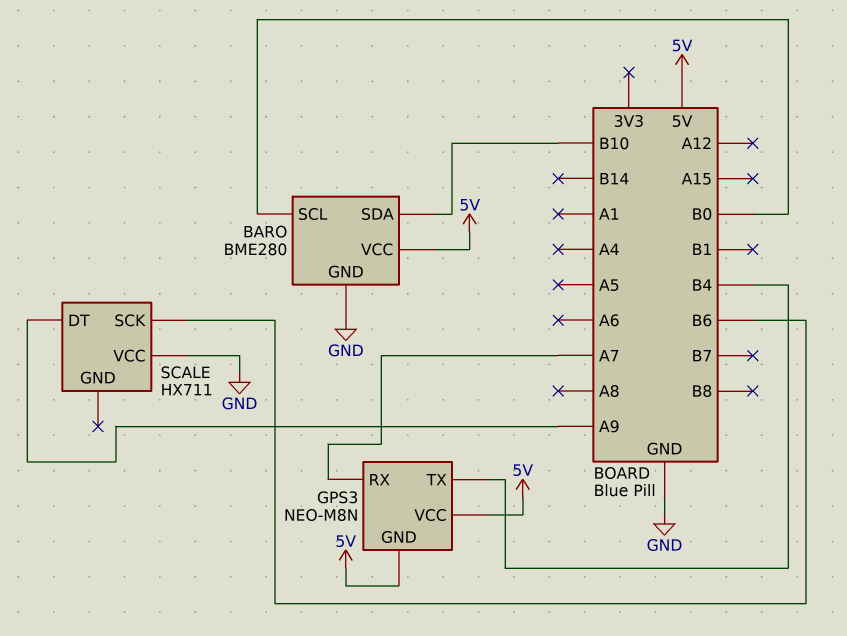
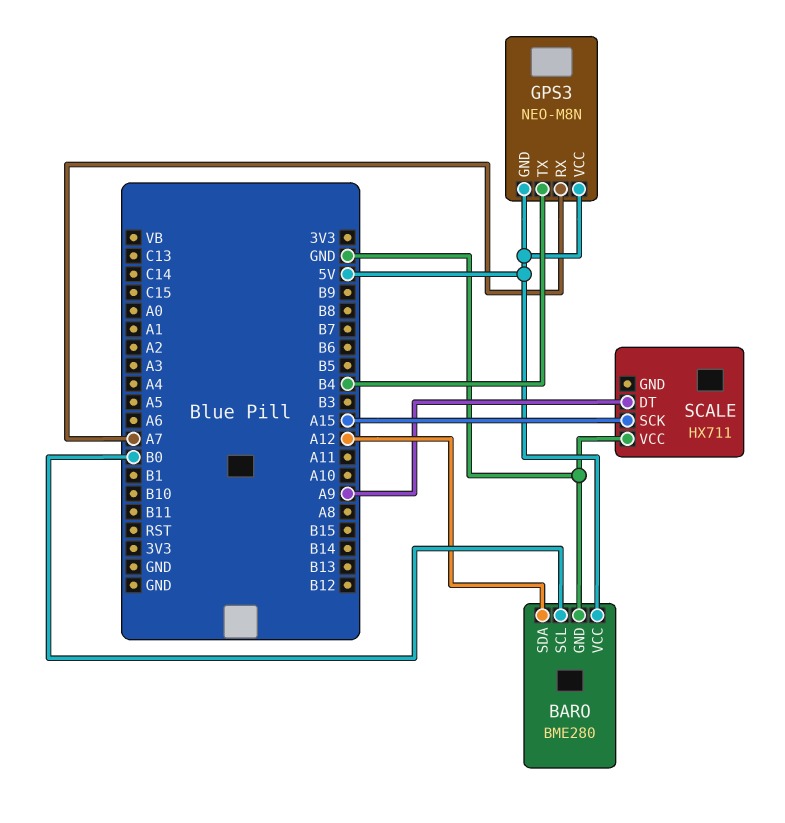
BARO pin SDA: B10 -> A12
SCALE pin SCK: B6 -> A15

